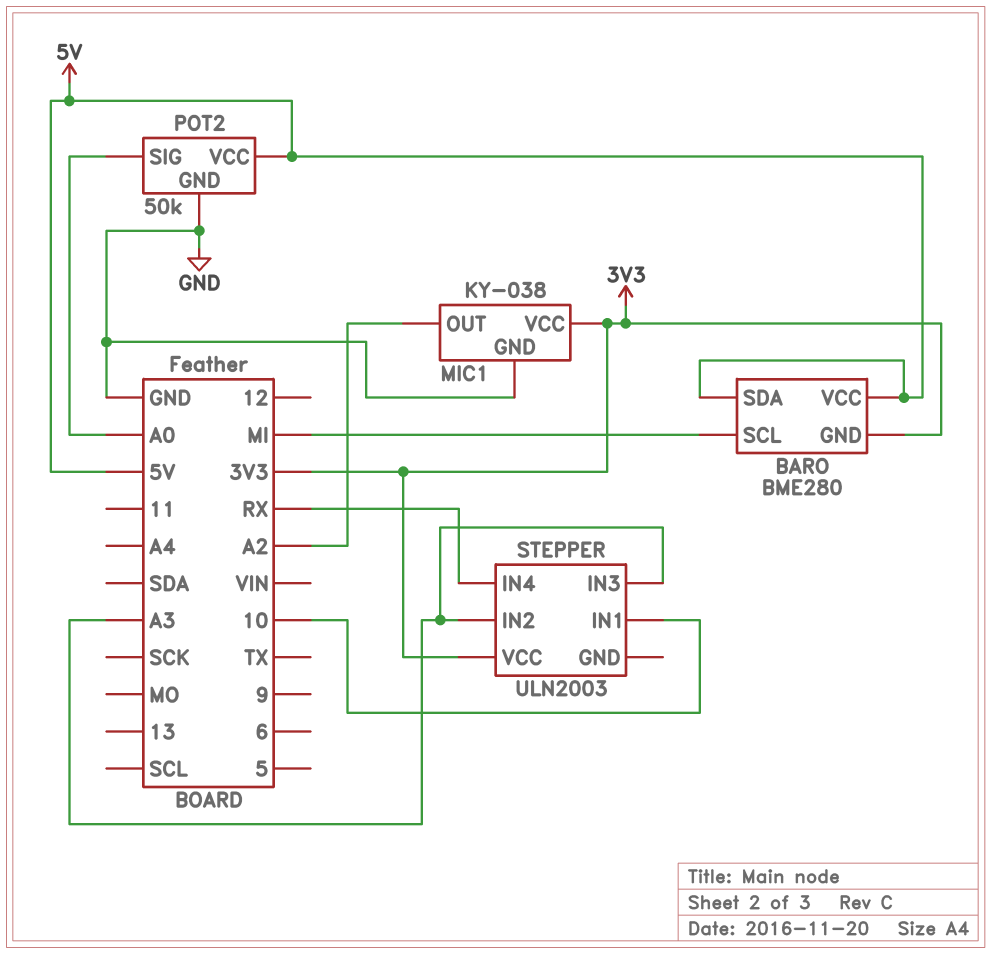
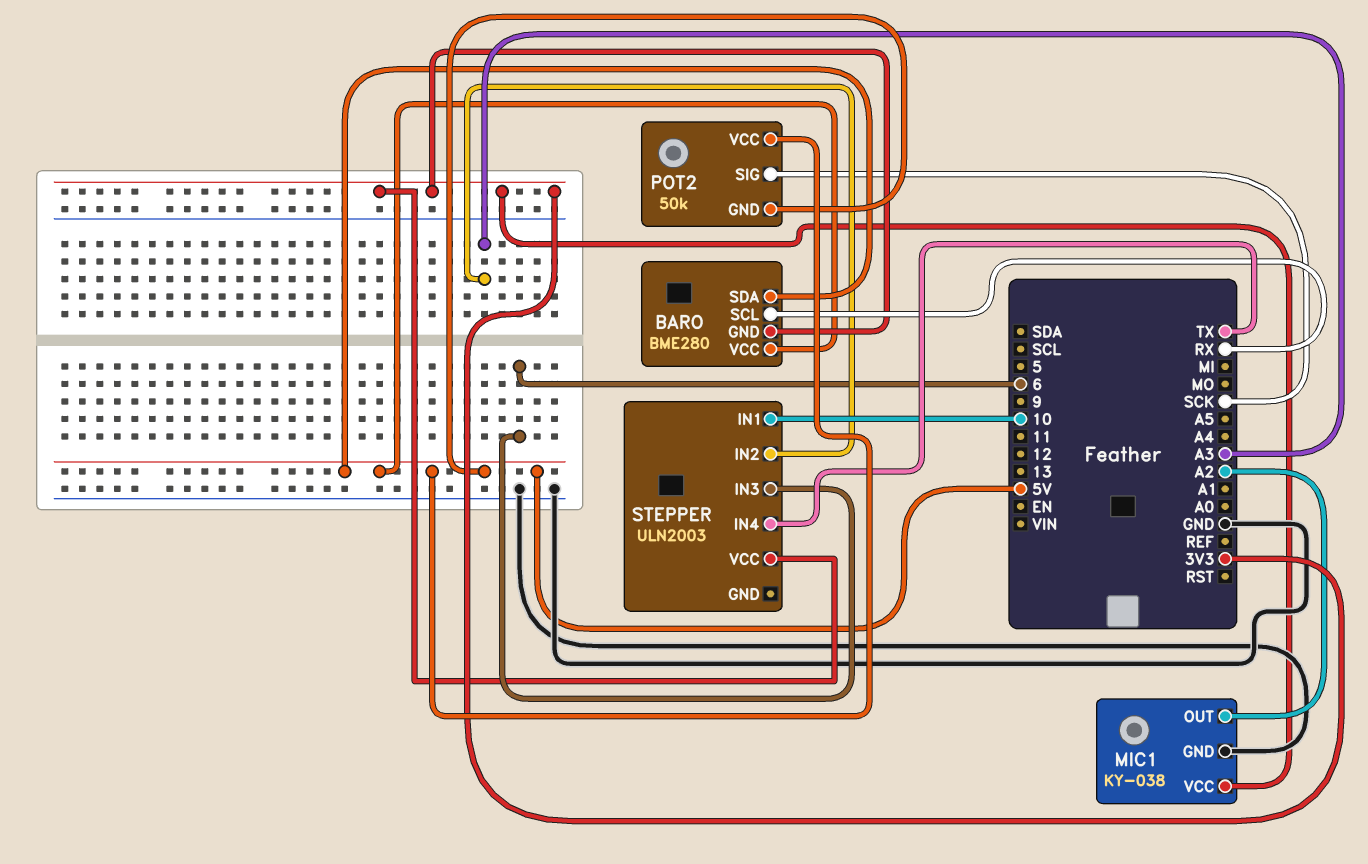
BARO pin SCL: MI -> RX
POT2 pin GND: GND -> 5V
POT2 pin SIG: A0 -> SCK
STEPPER pin IN3: A3 -> 6
STEPPER pin IN4: RX -> TX

